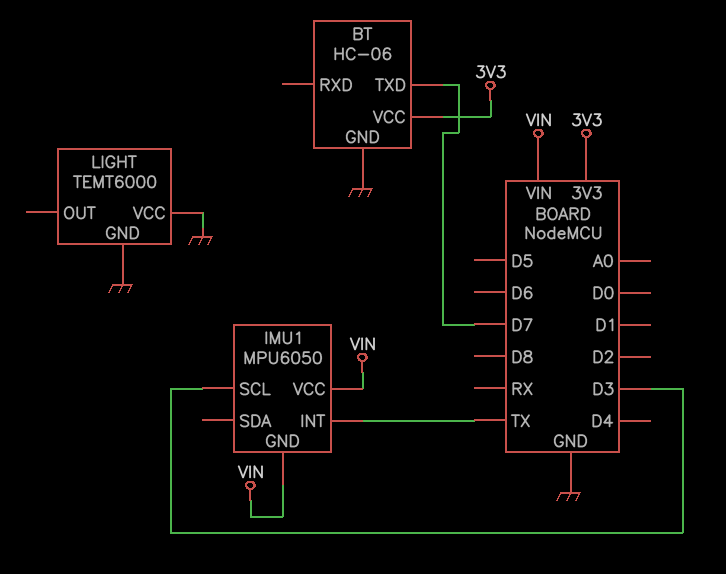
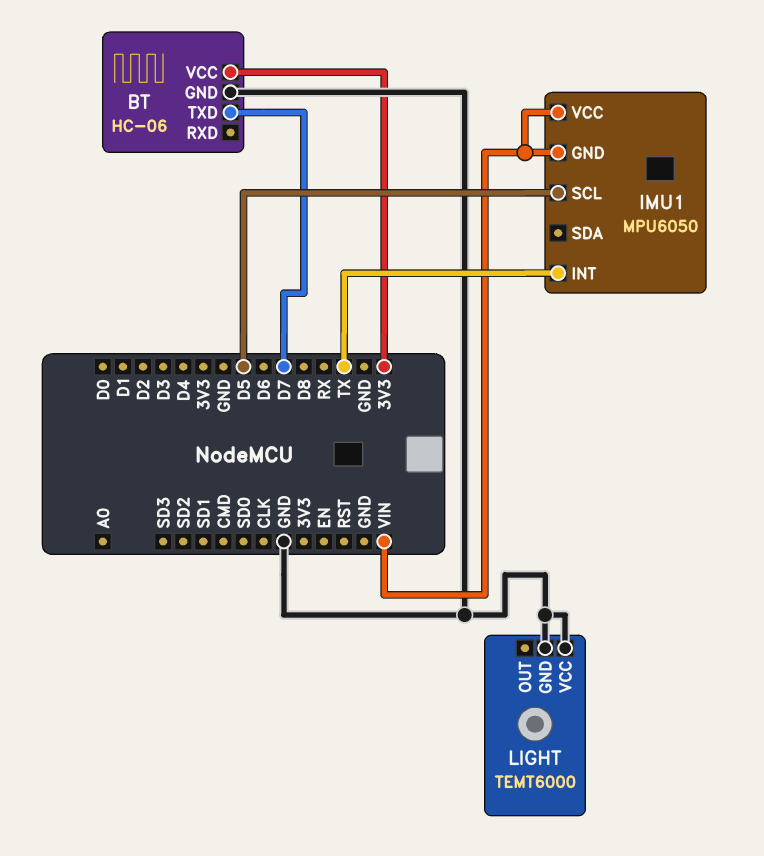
IMU1 pin SCL: D3 -> D5

